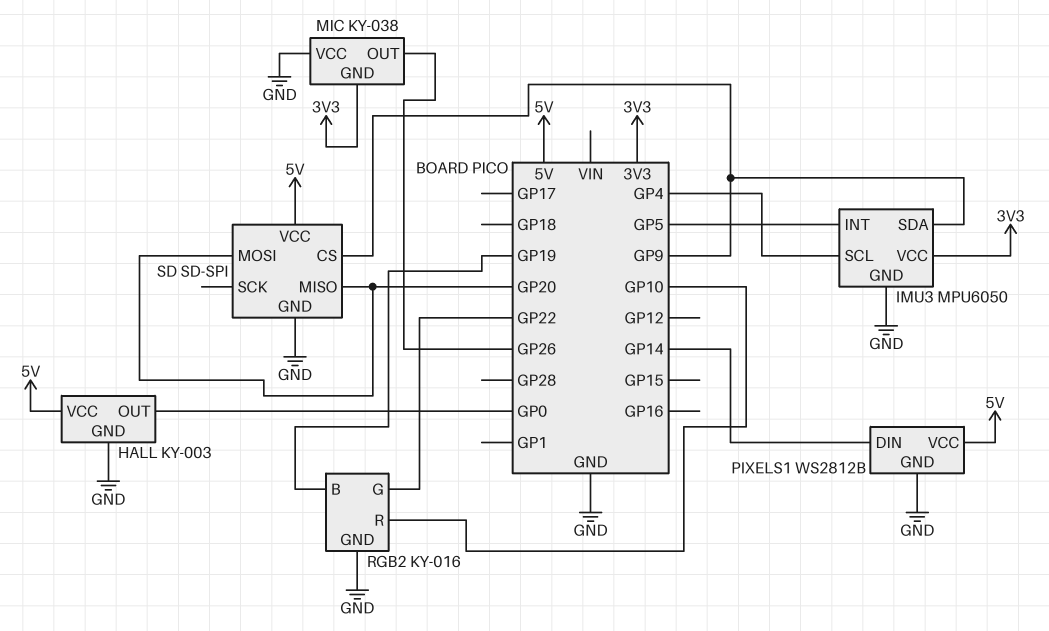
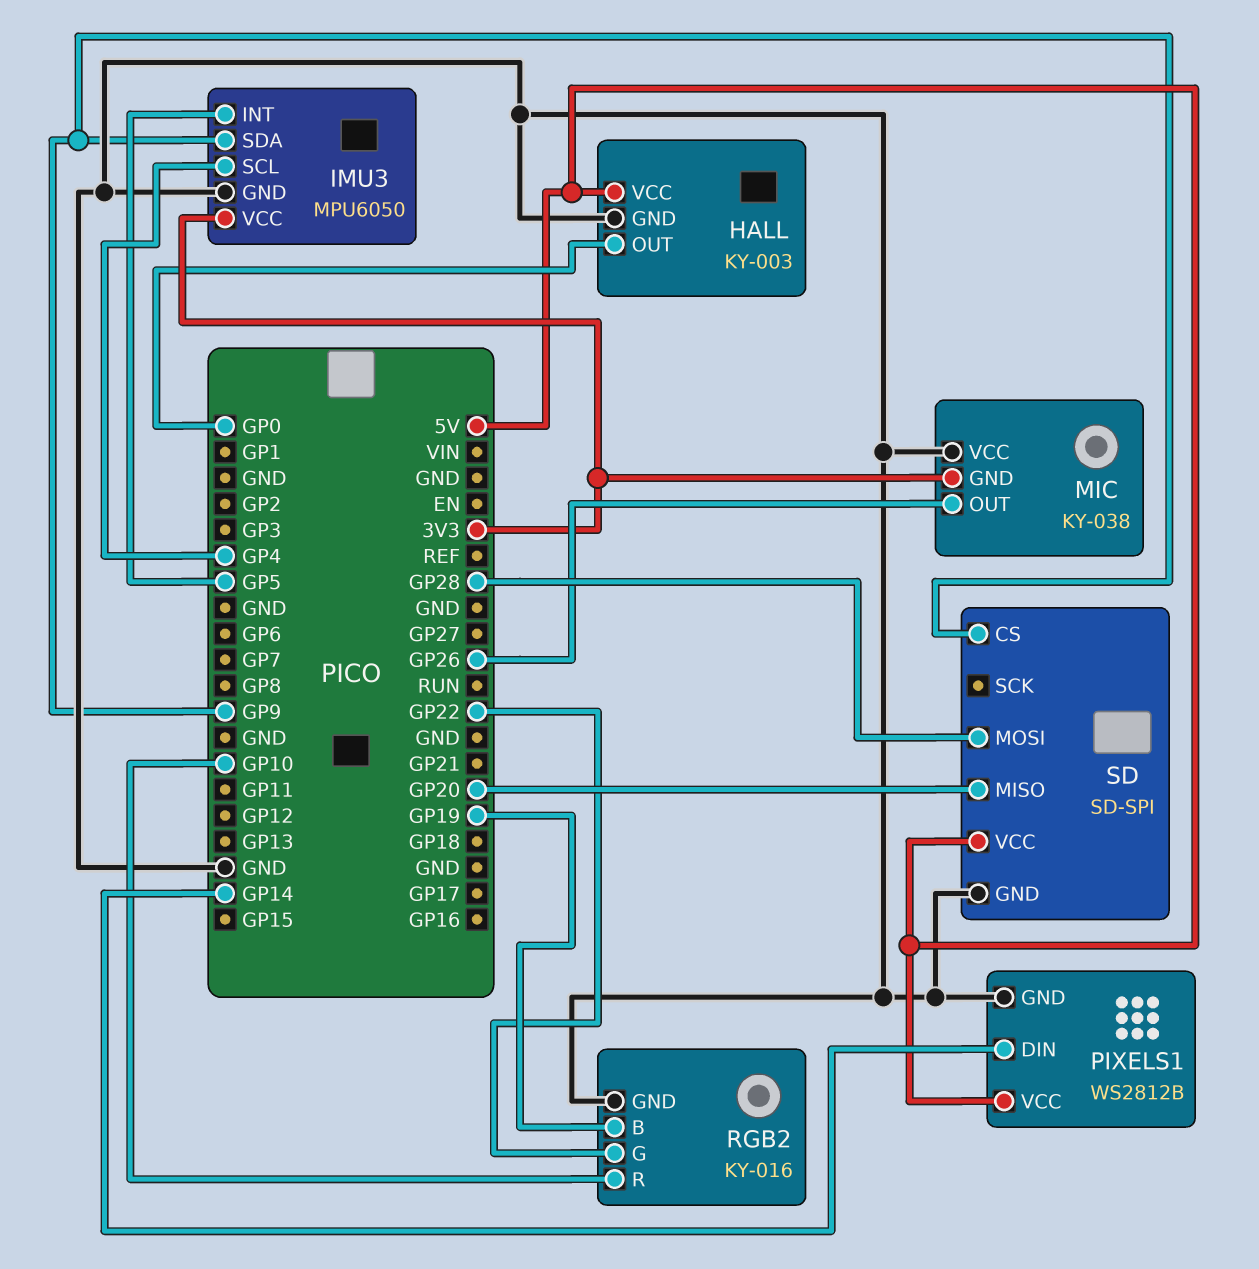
SD pin MOSI: GP20 -> GP28

